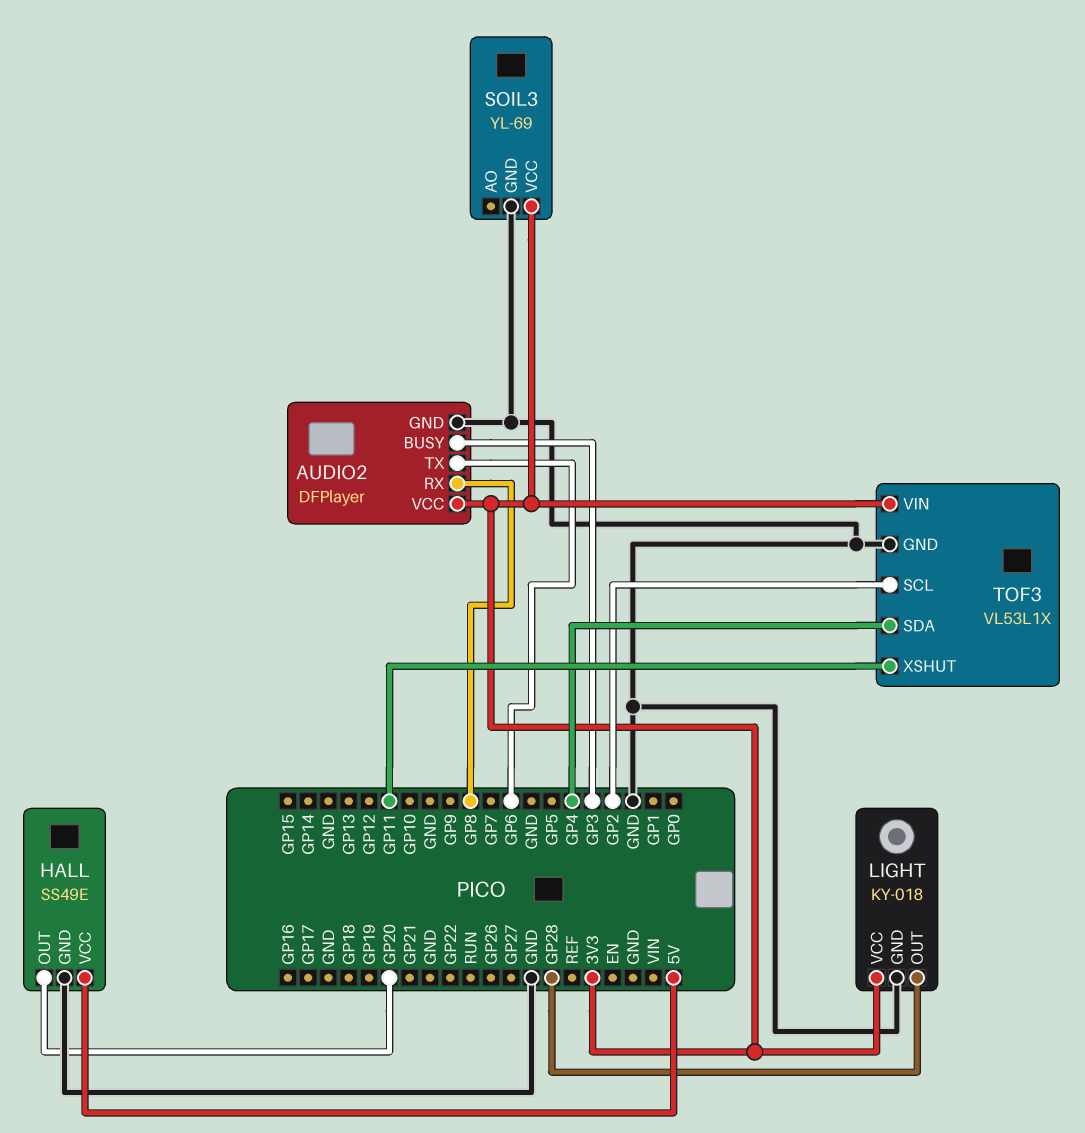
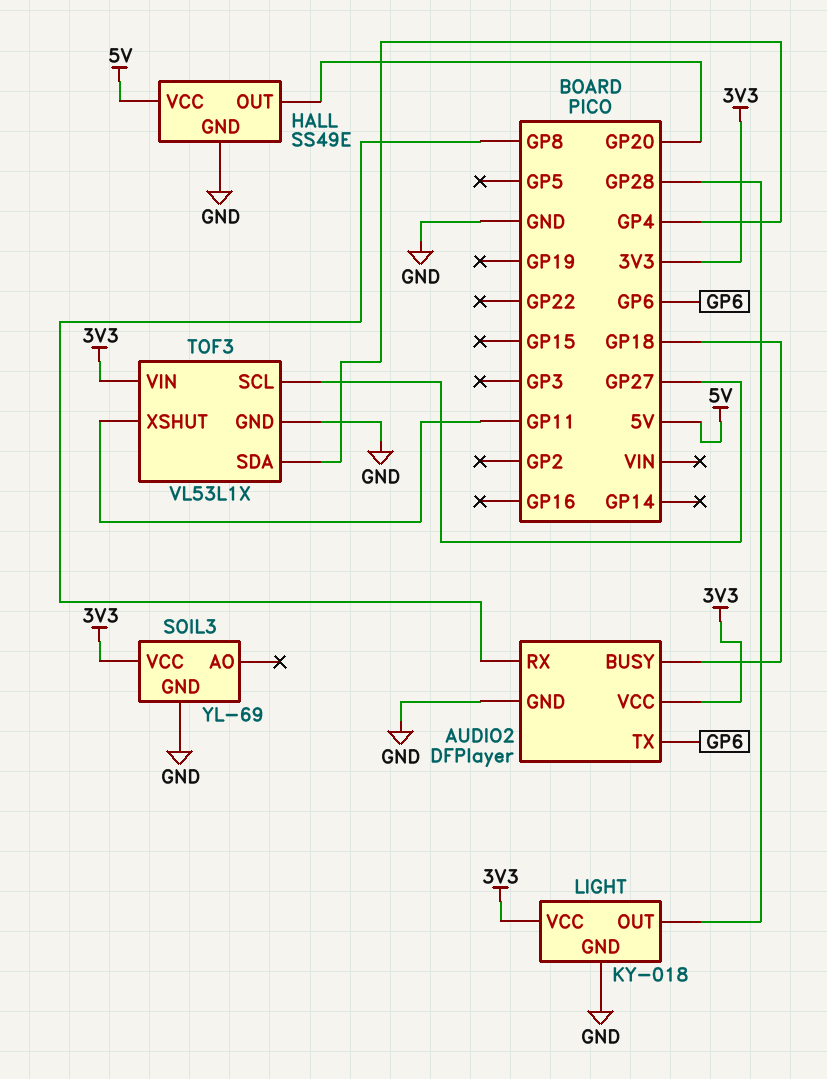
AUDIO2 pin BUSY: GP3 -> GP18
TOF3 pin SCL: GP2 -> GP27

